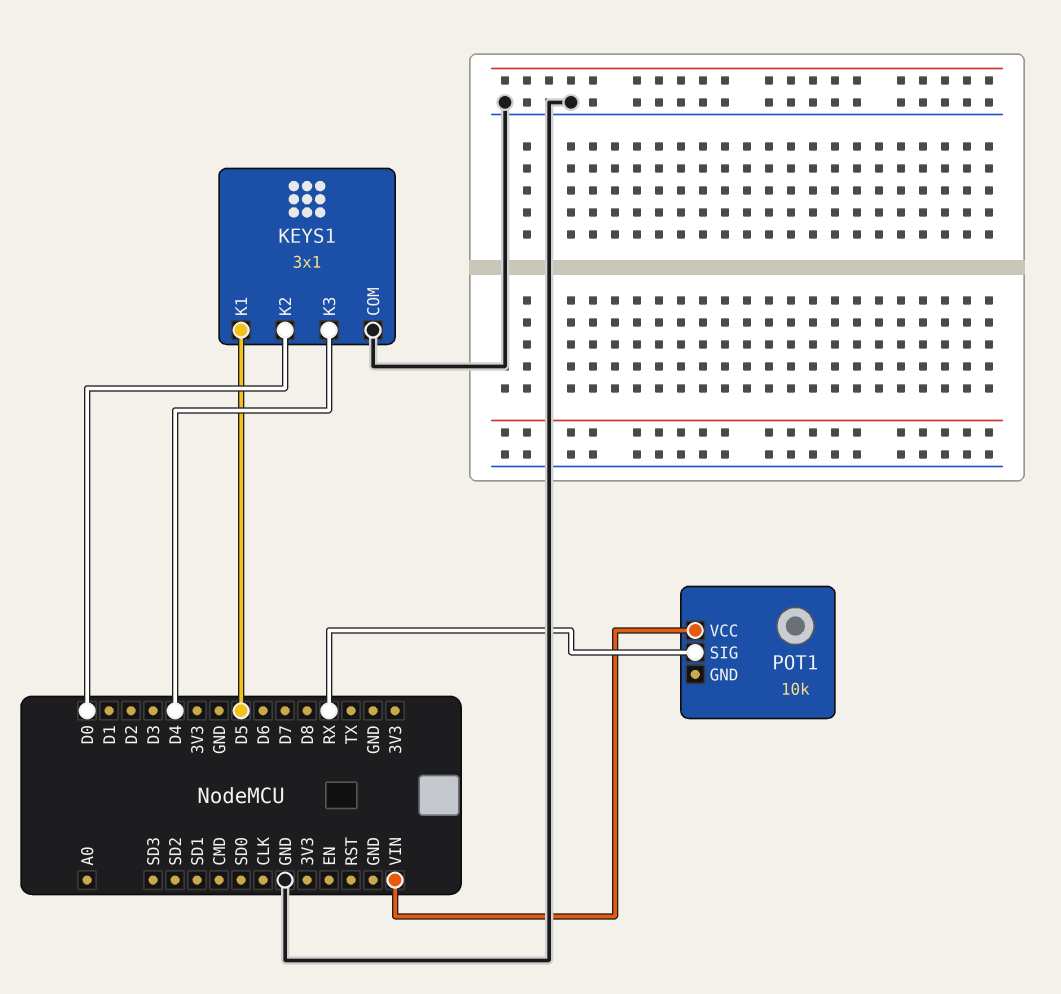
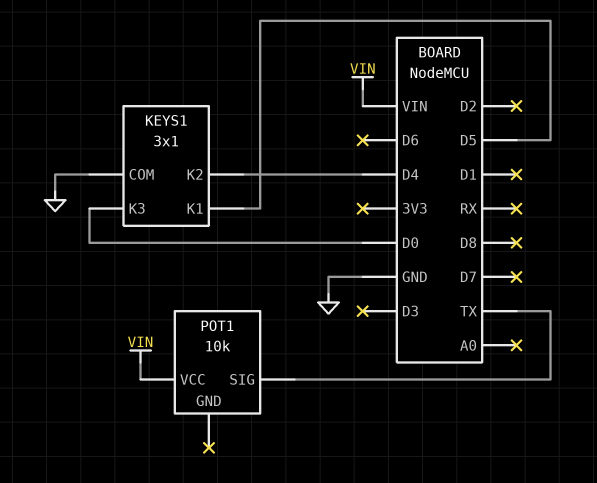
KEYS1 pin K2: D0 -> D4
KEYS1 pin K3: D4 -> D0
POT1 pin SIG: RX -> TX

